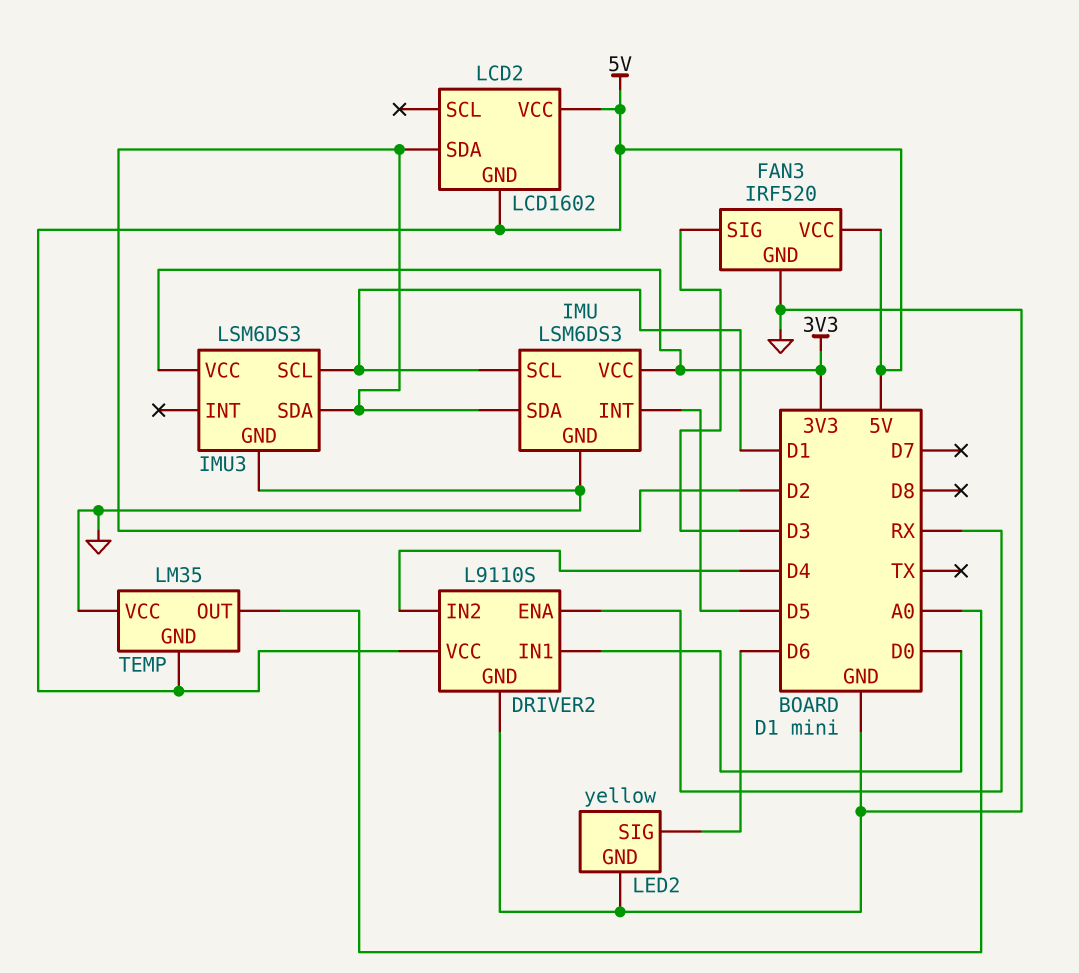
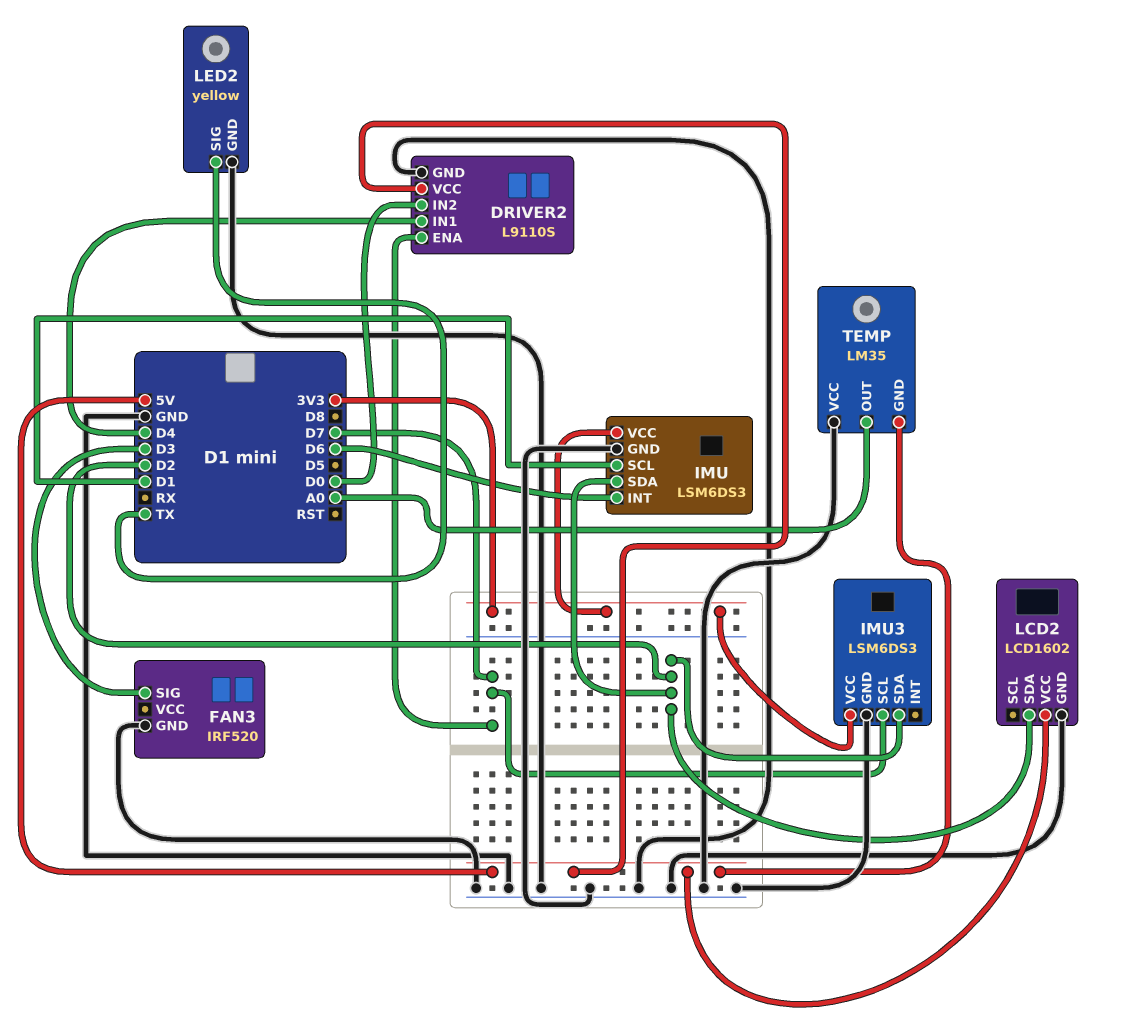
DRIVER2 pin ENA: RX -> D7
DRIVER2 pin IN1: D0 -> D4
DRIVER2 pin IN2: D4 -> D0
FAN3 pin VCC: 5V -> none
IMU pin INT: D5 -> D6
IMU3 pin SCL: D1 -> D7
LCD2 pin GND: 5V -> GND
LED2 pin SIG: D6 -> TX

